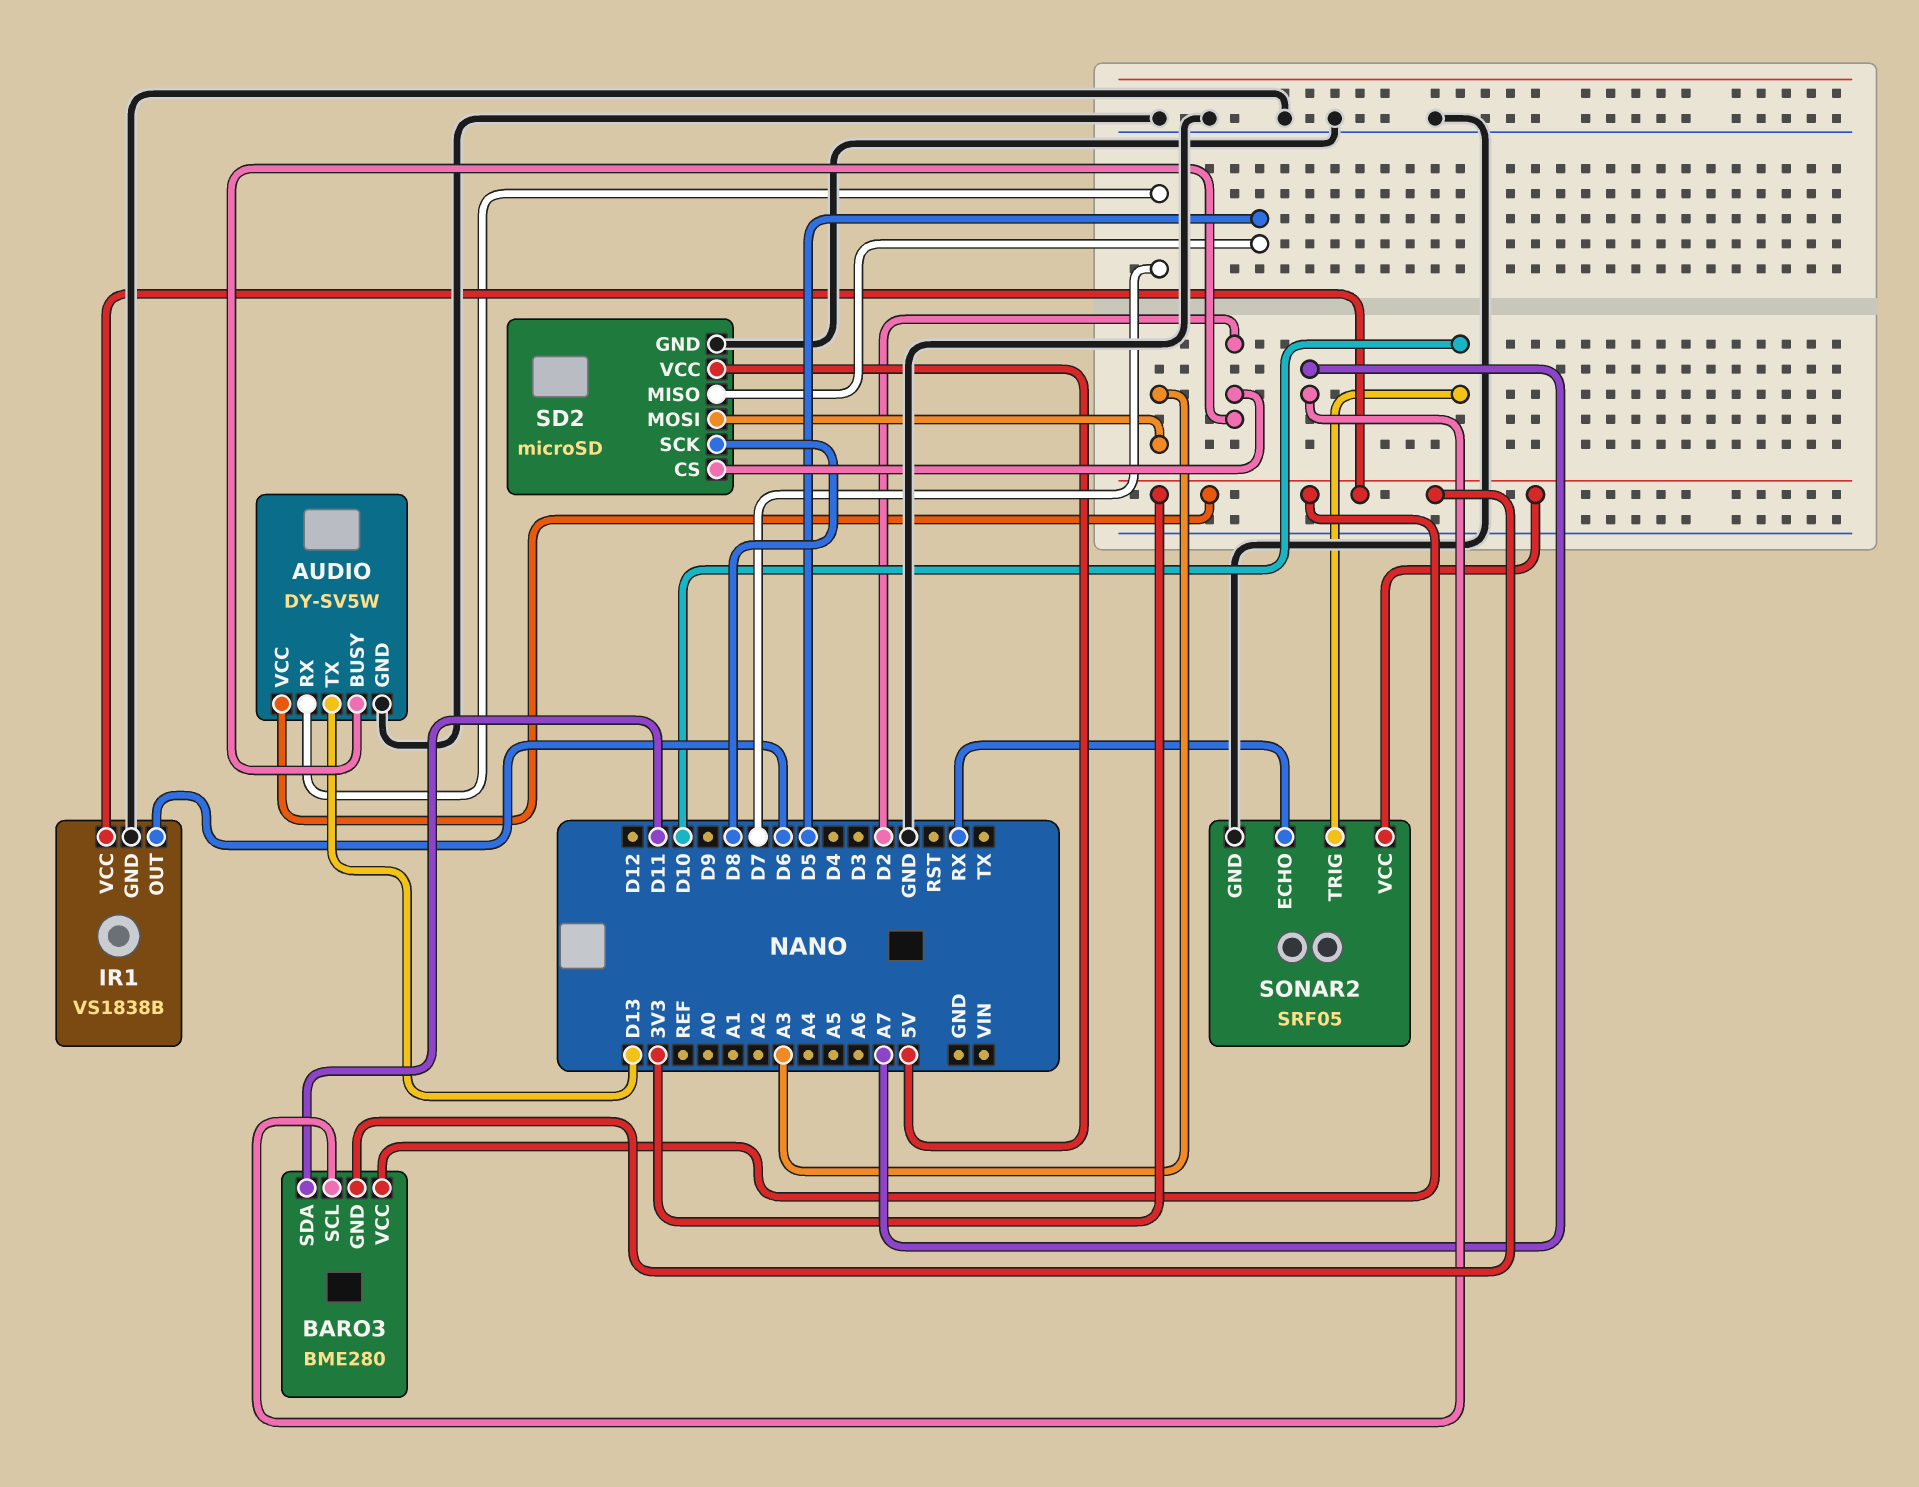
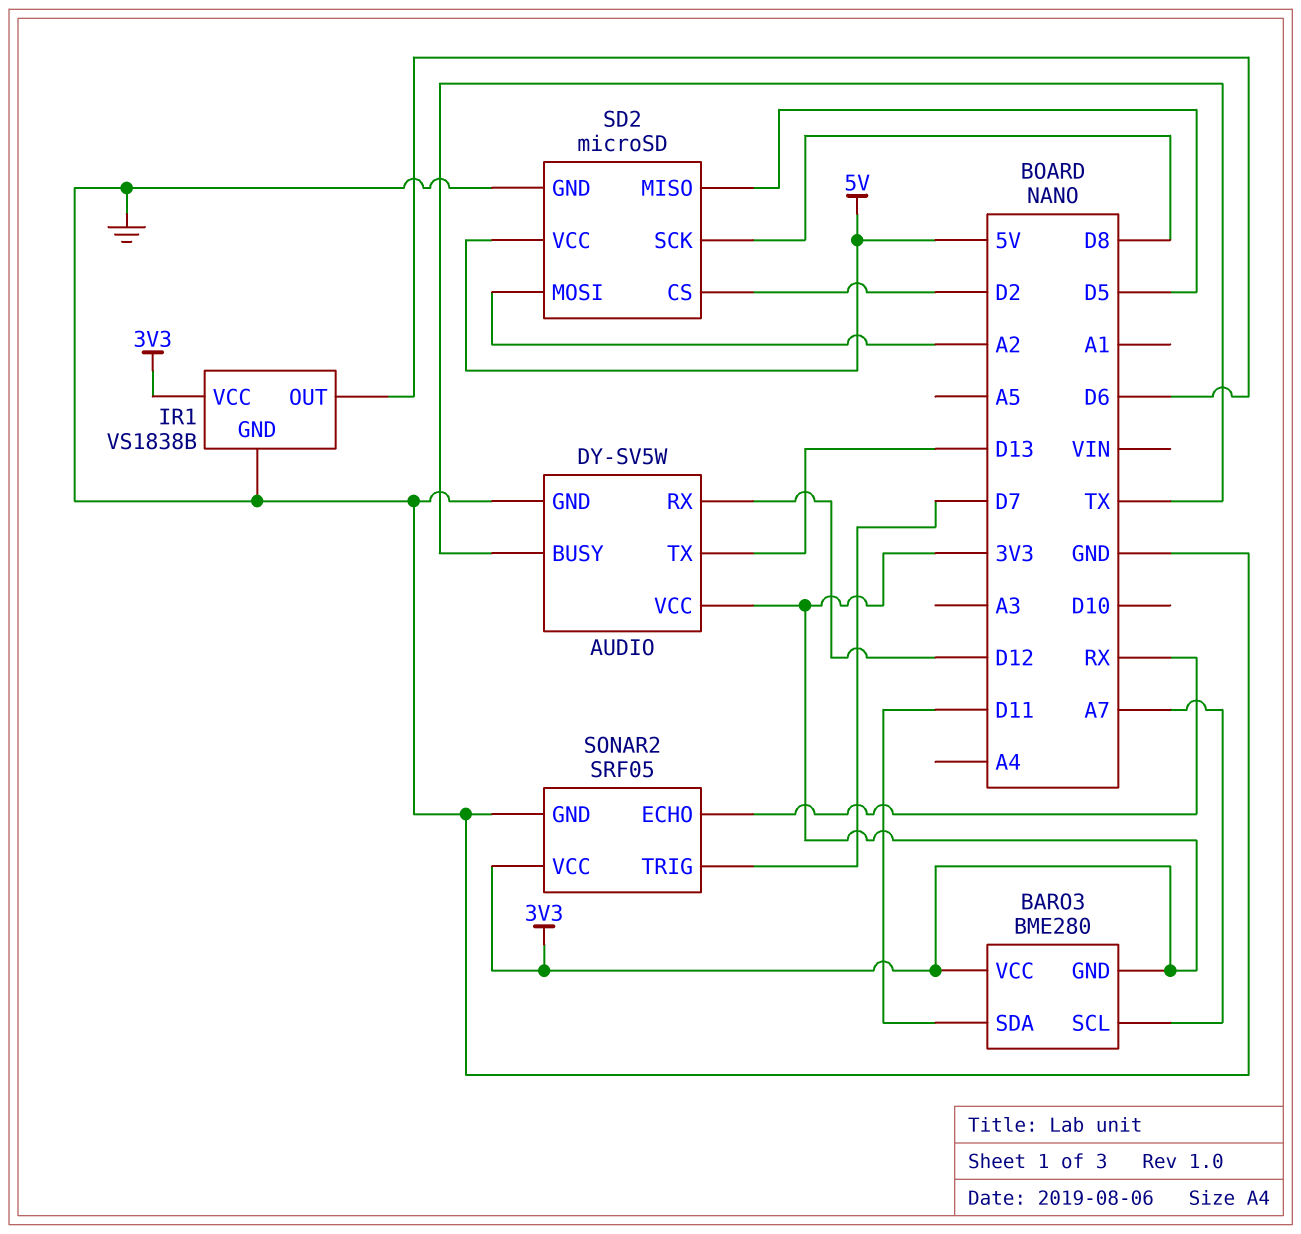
AUDIO pin BUSY: D2 -> TX
AUDIO pin RX: D7 -> D12
SD2 pin MOSI: A3 -> A2
SONAR2 pin TRIG: D10 -> D7

